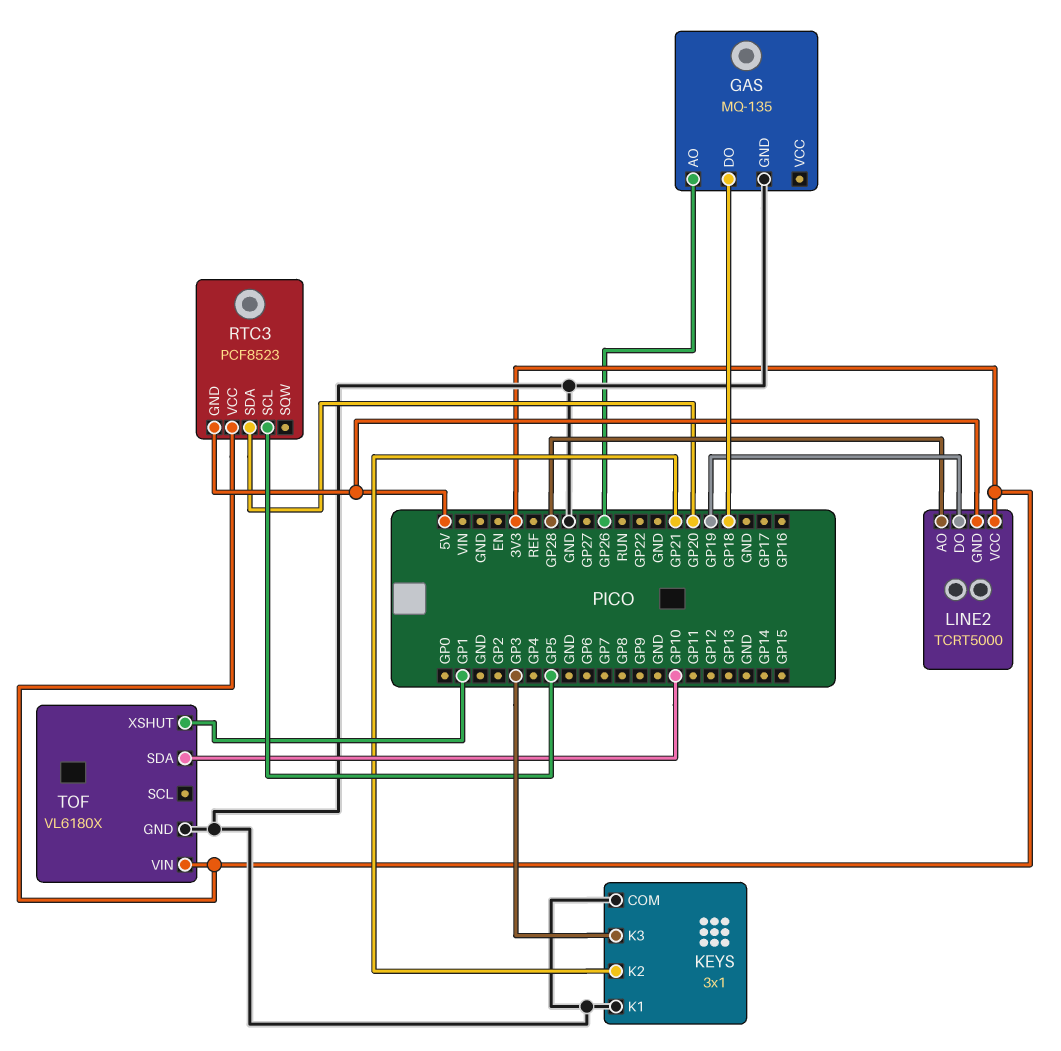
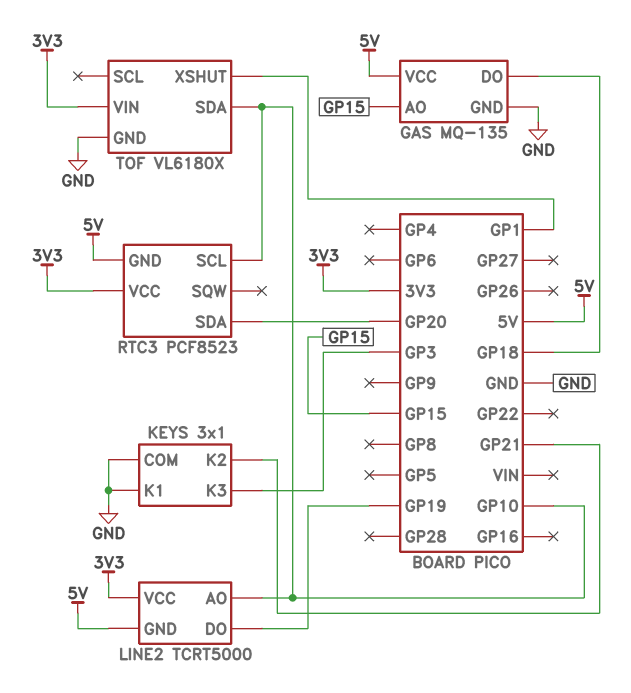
GAS pin AO: GP26 -> GP15
GAS pin VCC: none -> 5V
LINE2 pin AO: GP28 -> GP10
RTC3 pin SCL: GP5 -> GP10

